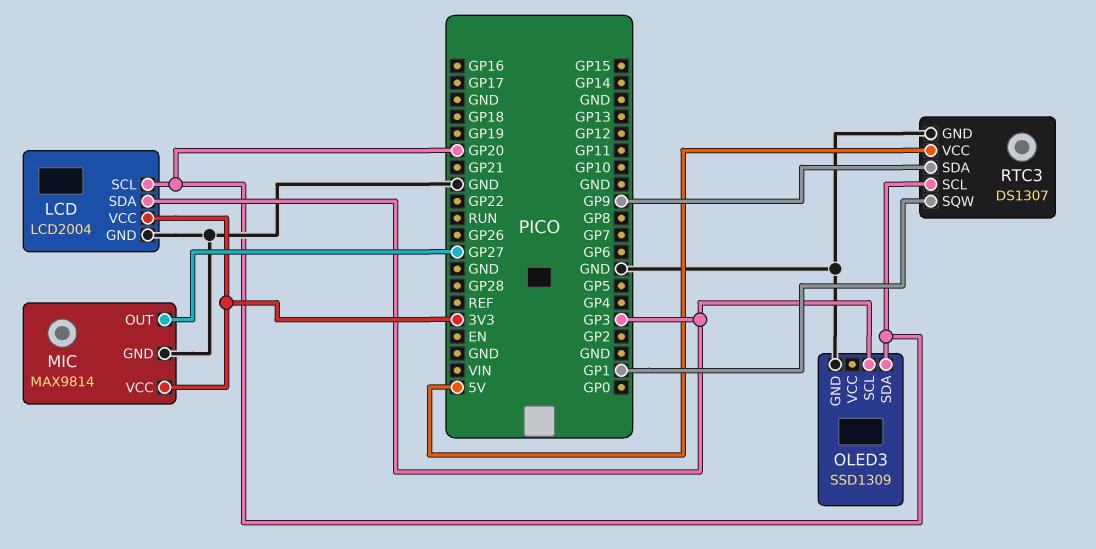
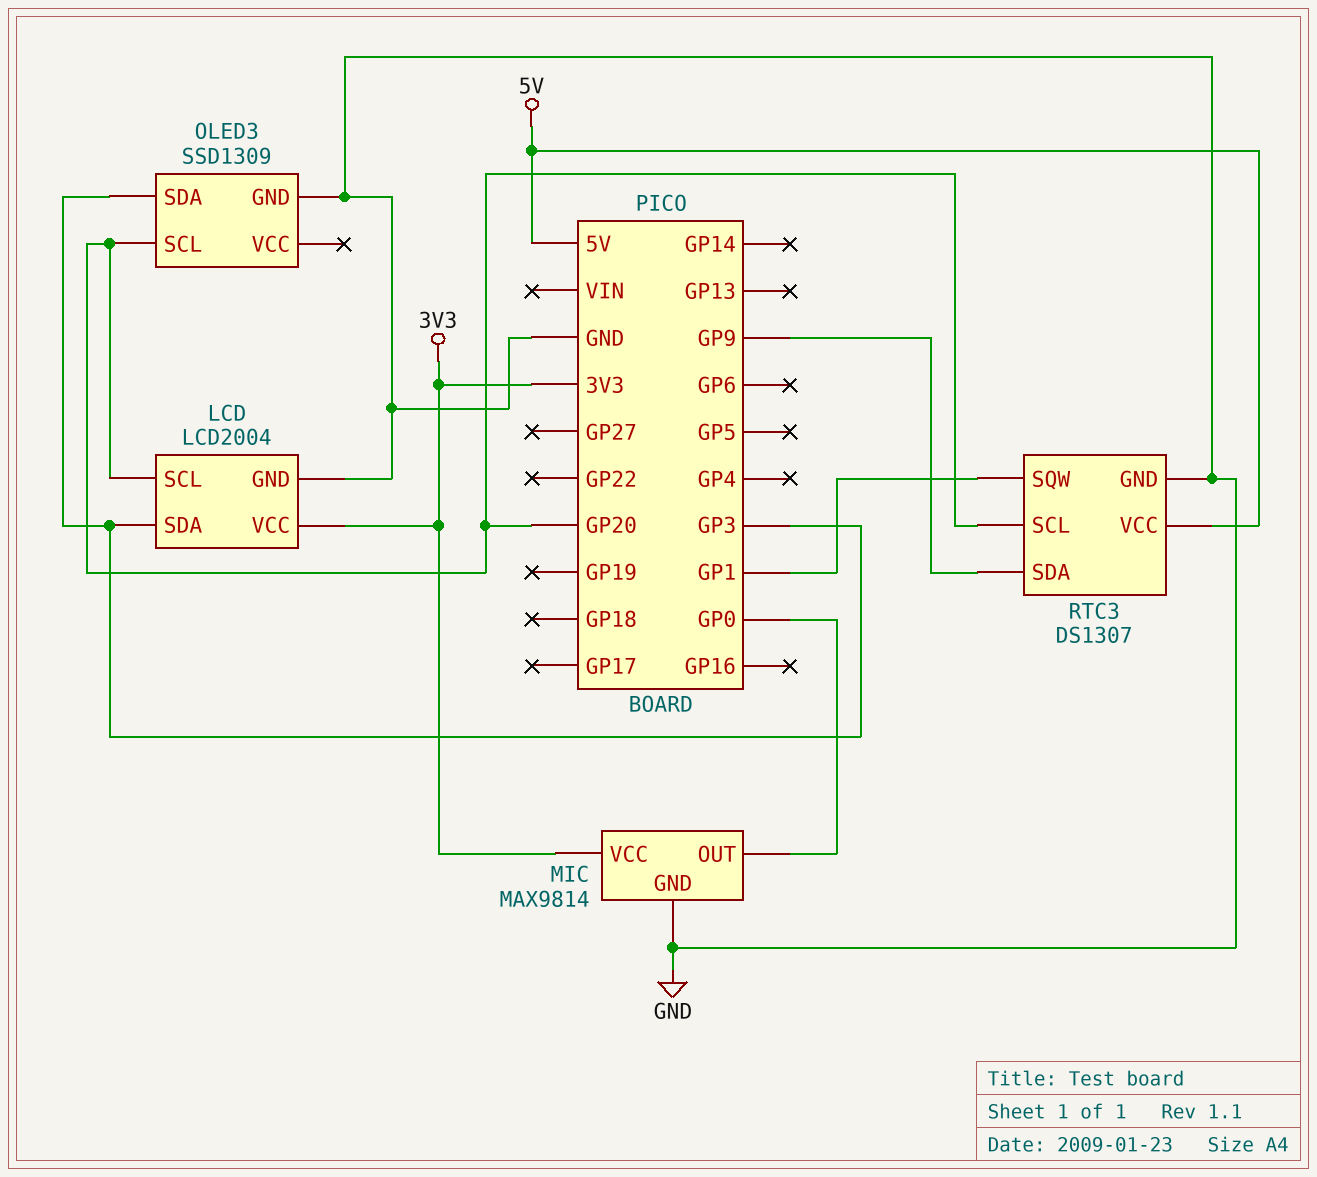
MIC pin OUT: GP27 -> GP0
OLED3 pin SCL: GP3 -> GP20
OLED3 pin SDA: GP20 -> GP3

